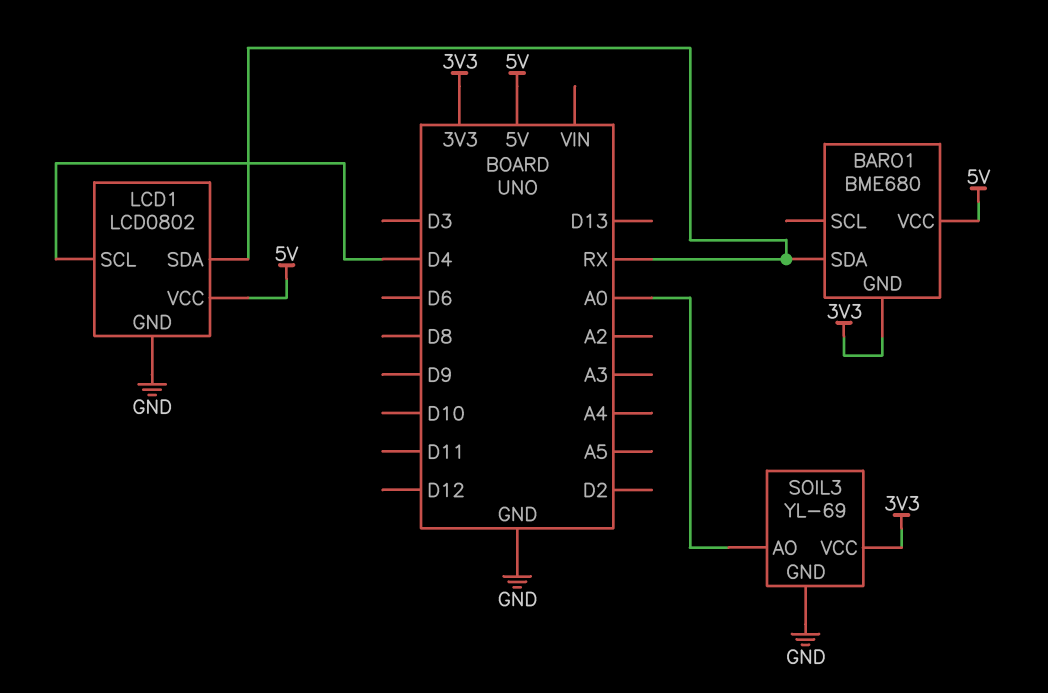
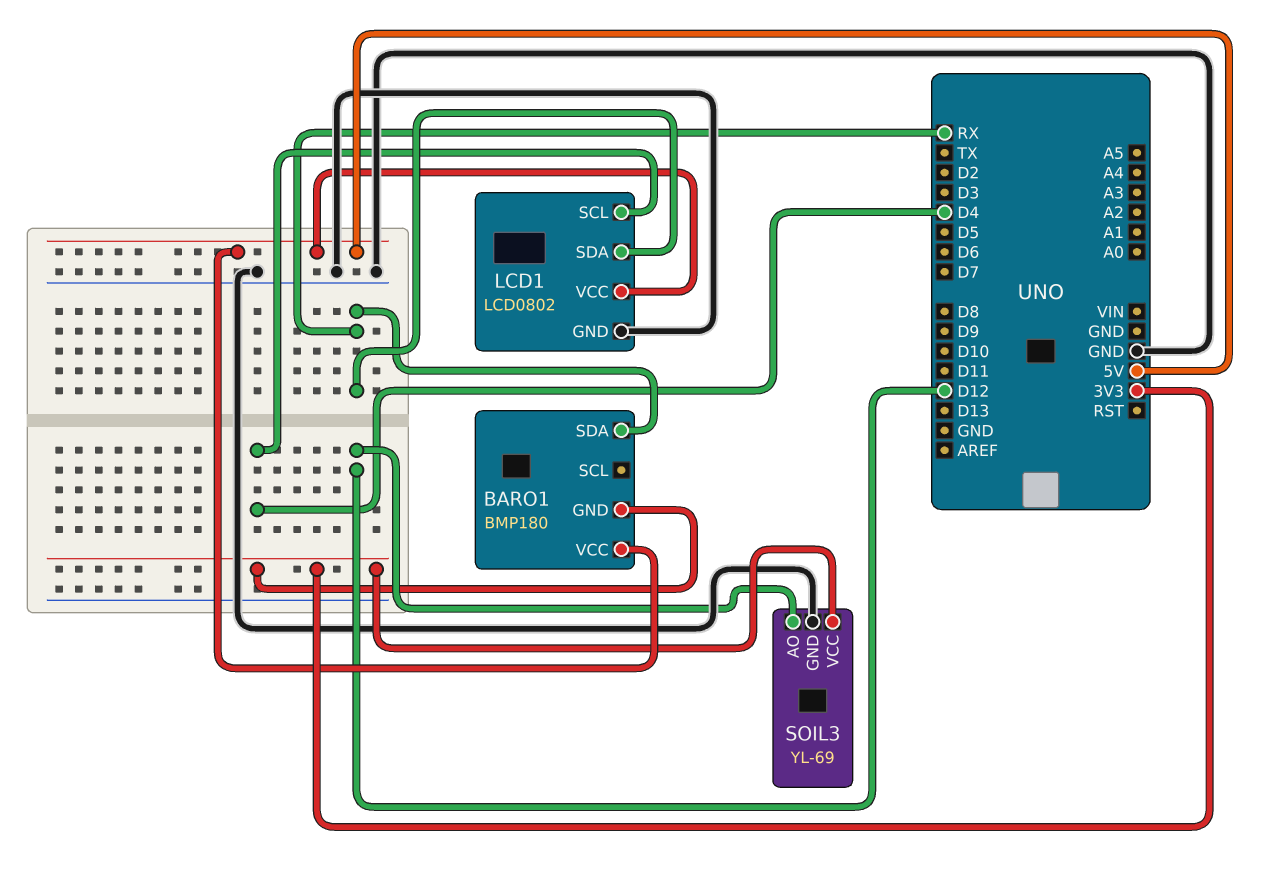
BARO1: BME680 -> BMP180
SOIL3 pin AO: A0 -> D12

